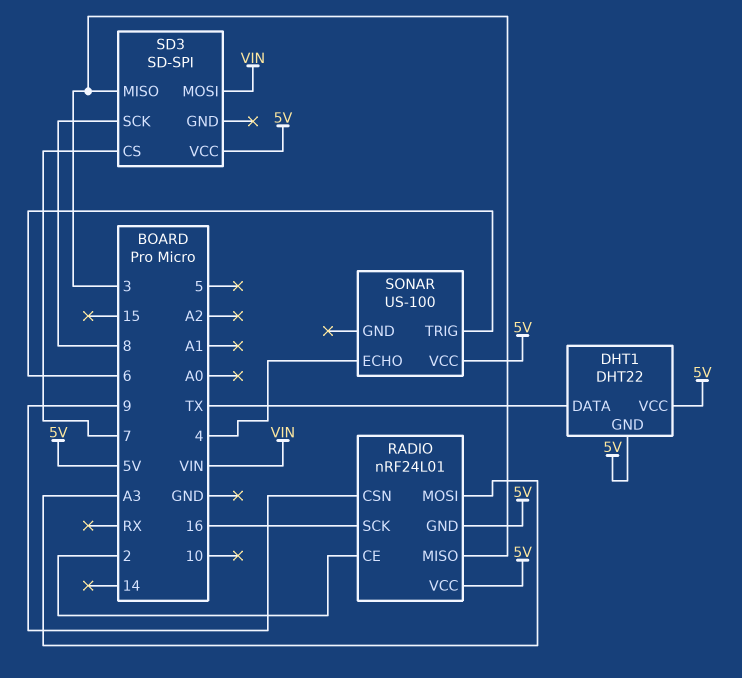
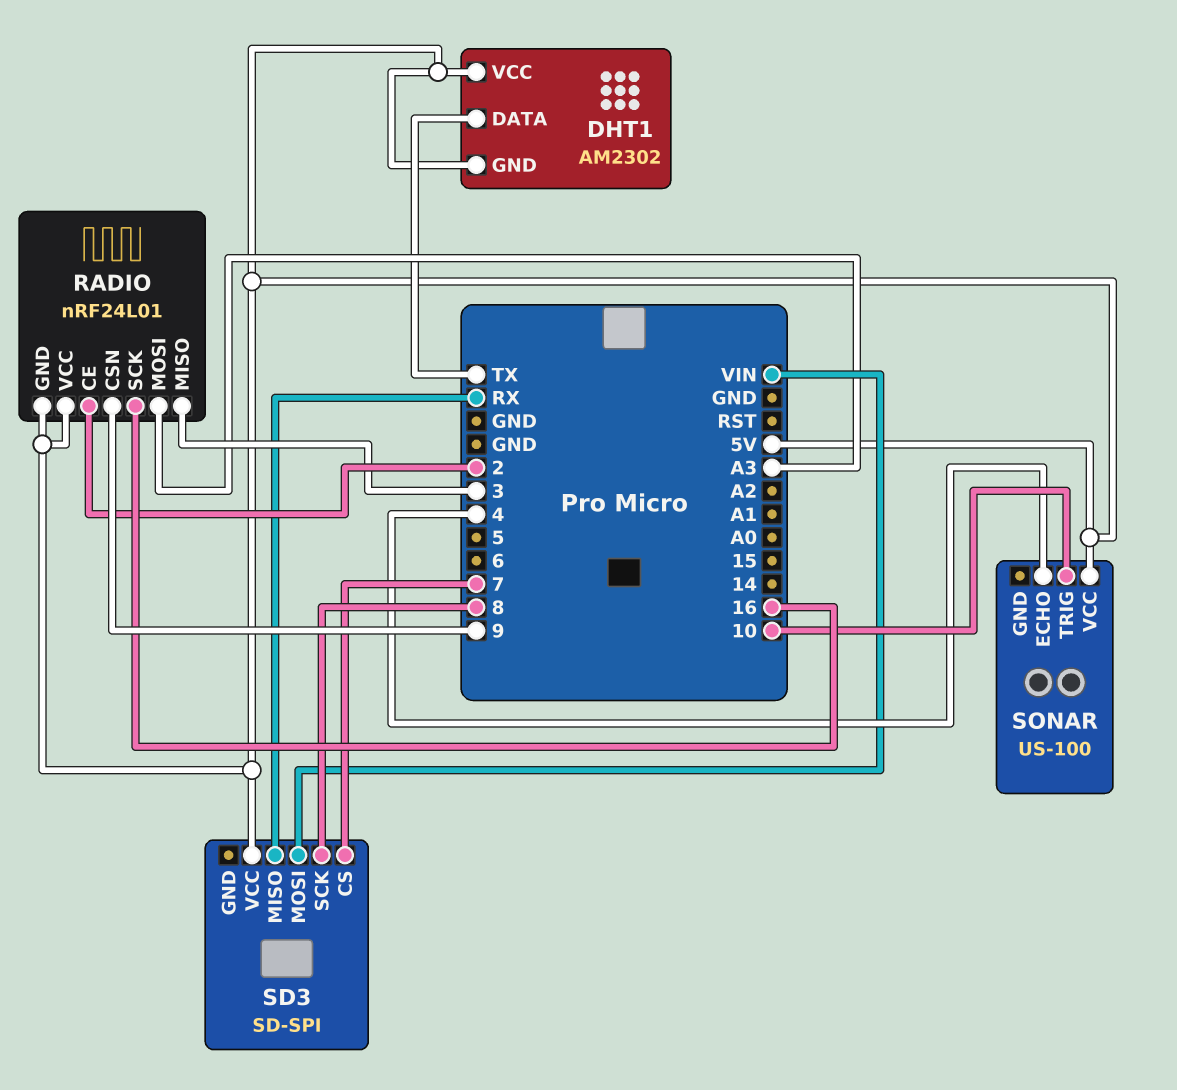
DHT1: DHT22 -> AM2302
SD3 pin MISO: 3 -> RX
SONAR pin TRIG: 6 -> 10

